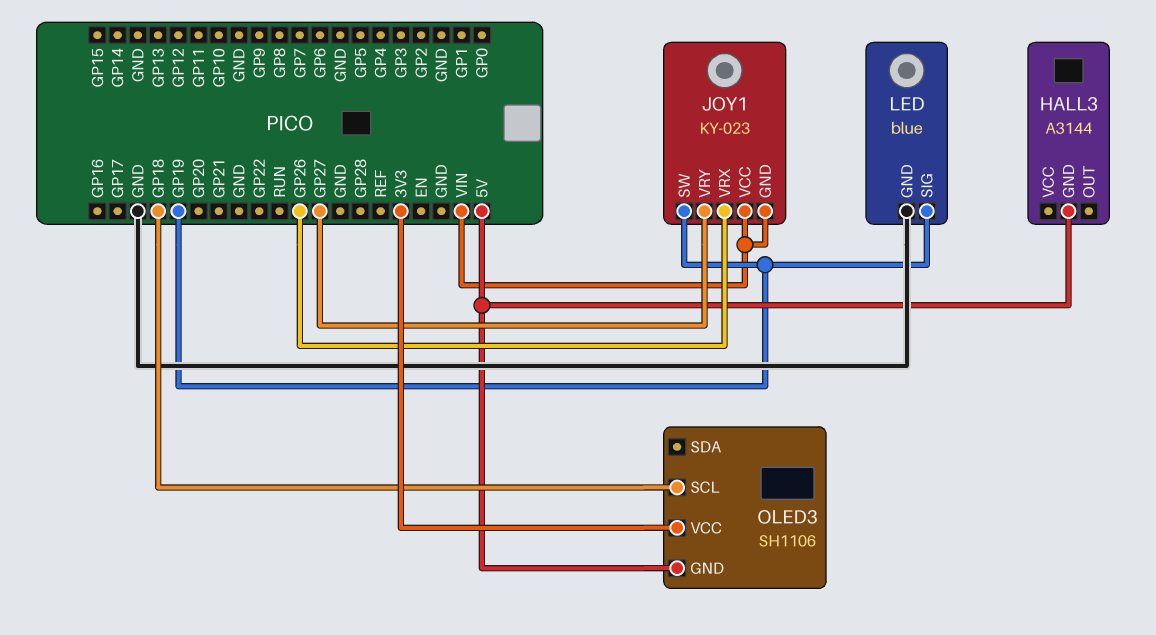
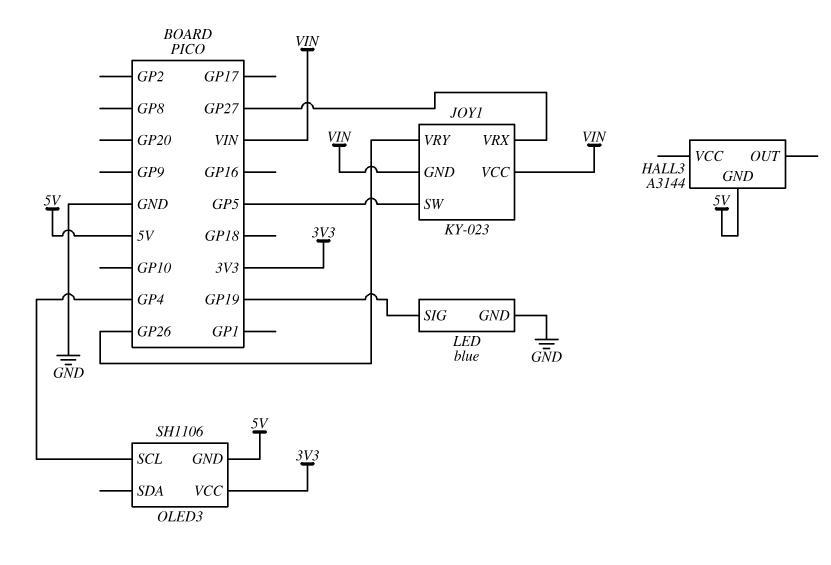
JOY1 pin SW: GP19 -> GP5
JOY1 pin VRX: GP26 -> GP27
JOY1 pin VRY: GP27 -> GP26
OLED3 pin SCL: GP18 -> GP4

